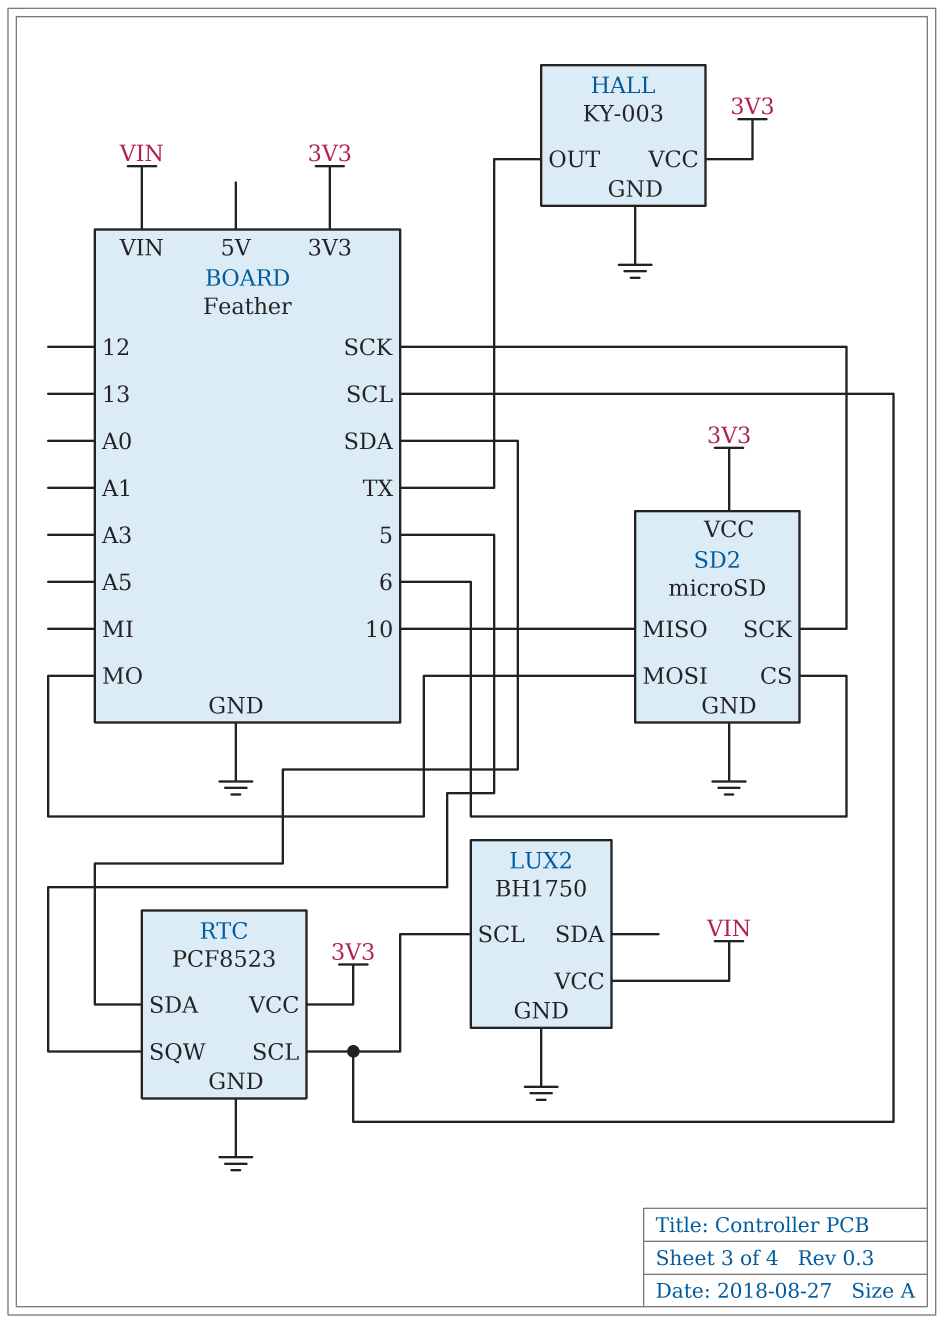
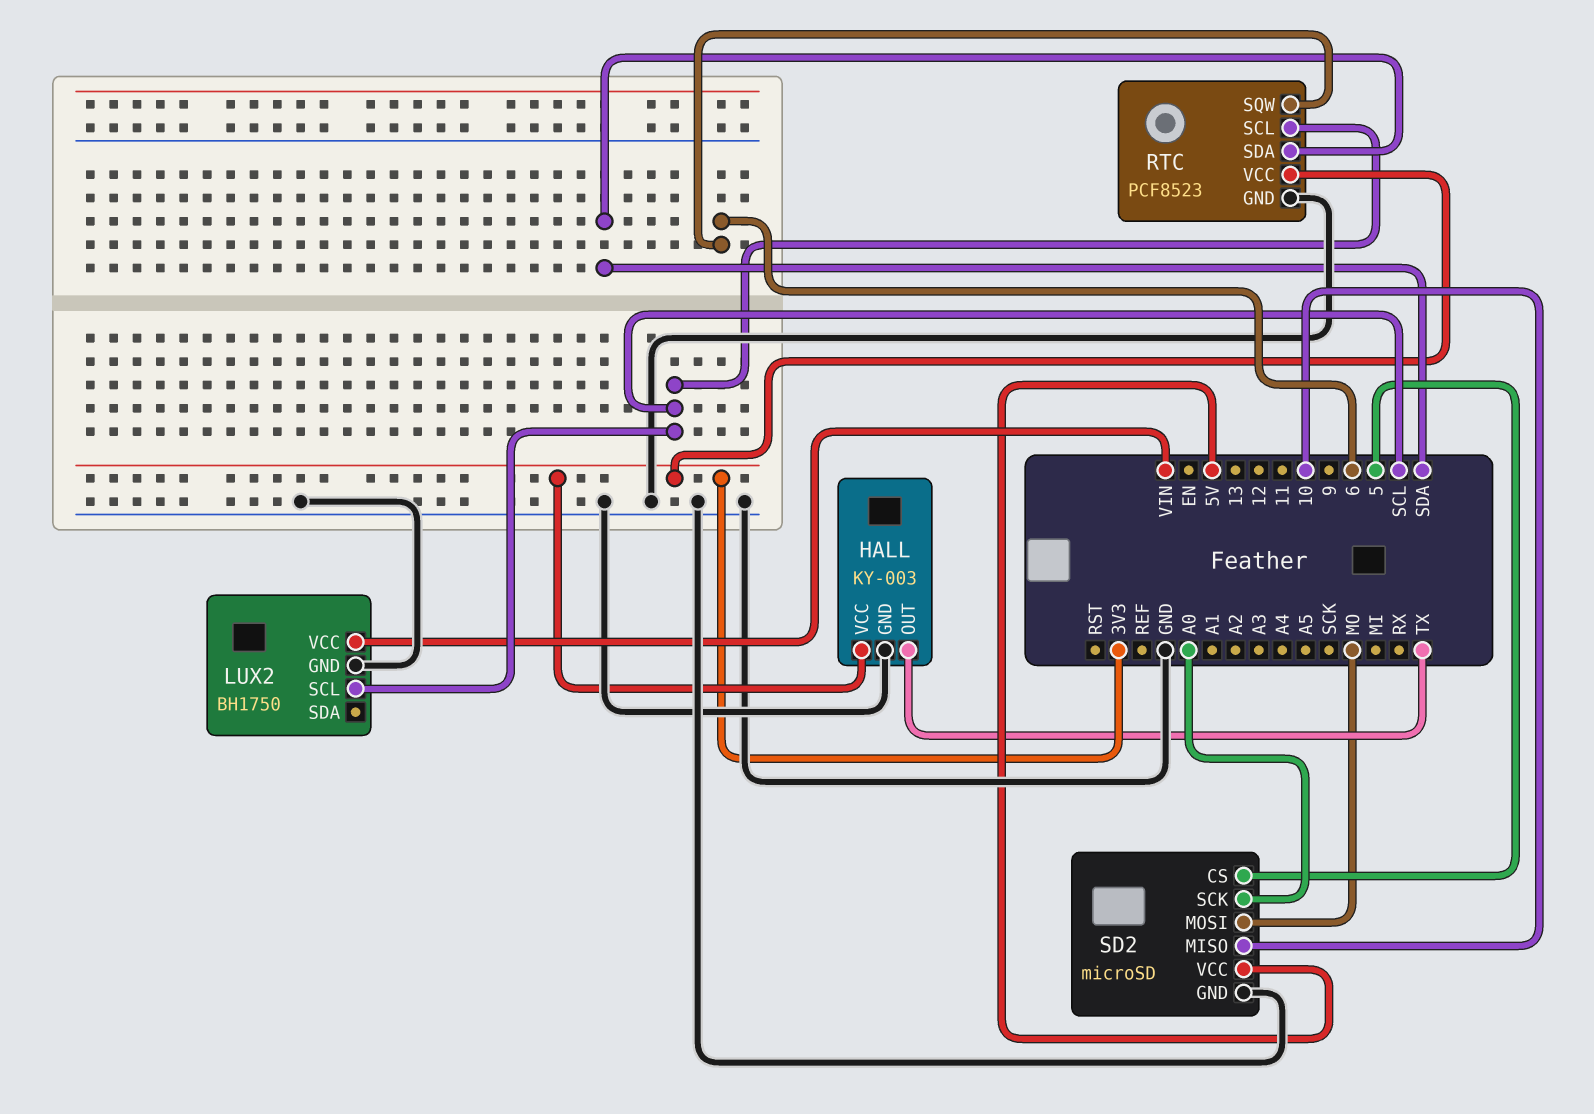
RTC pin SQW: 5 -> 6
SD2 pin CS: 6 -> 5
SD2 pin SCK: SCK -> A0
SD2 pin VCC: 3V3 -> 5V

